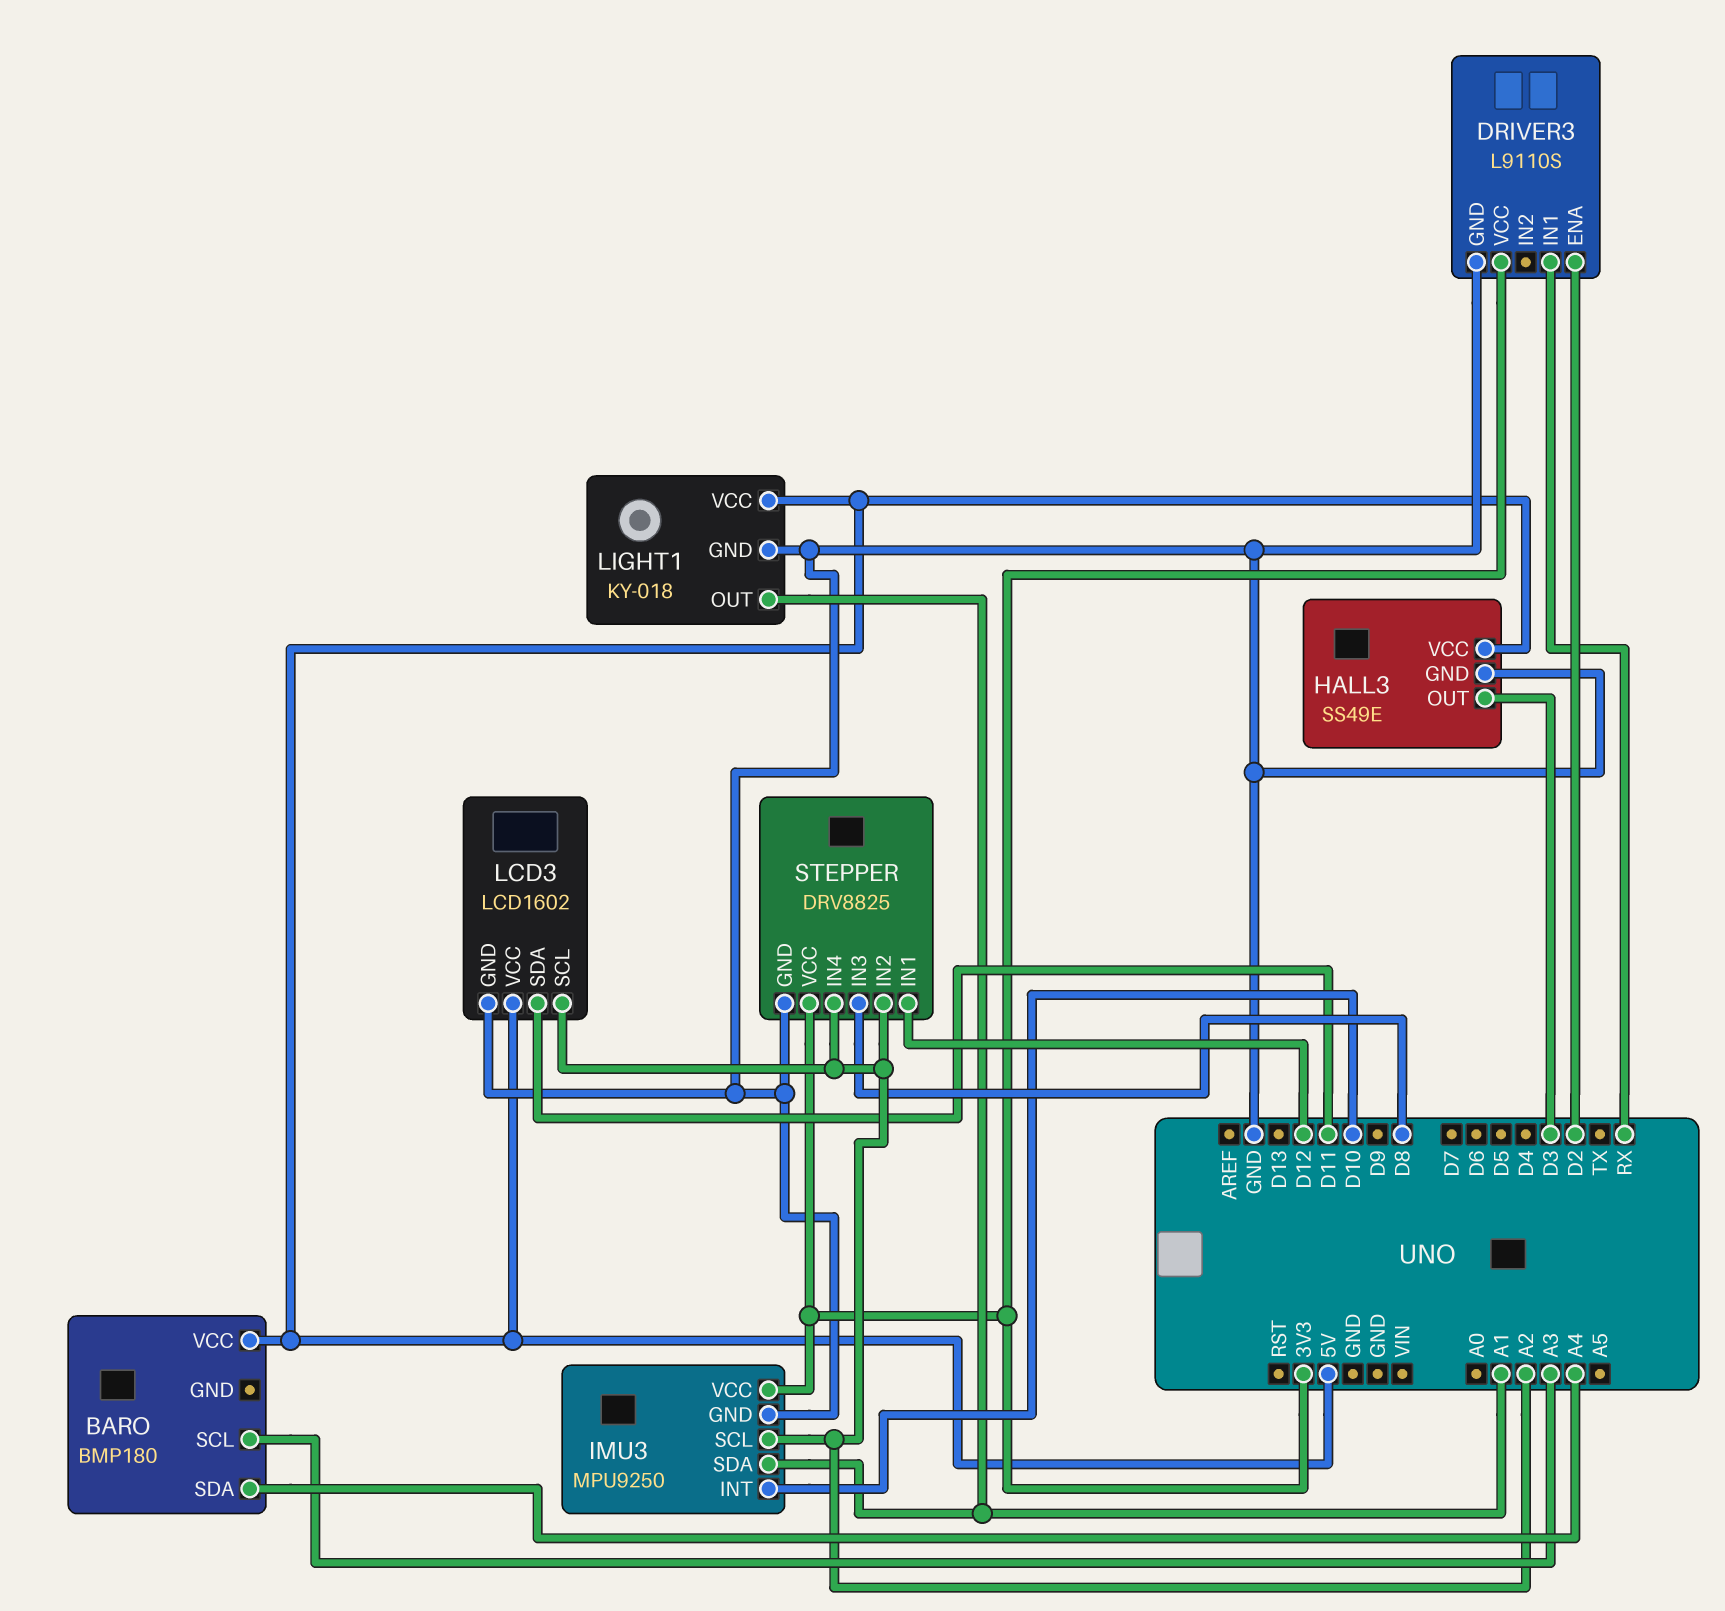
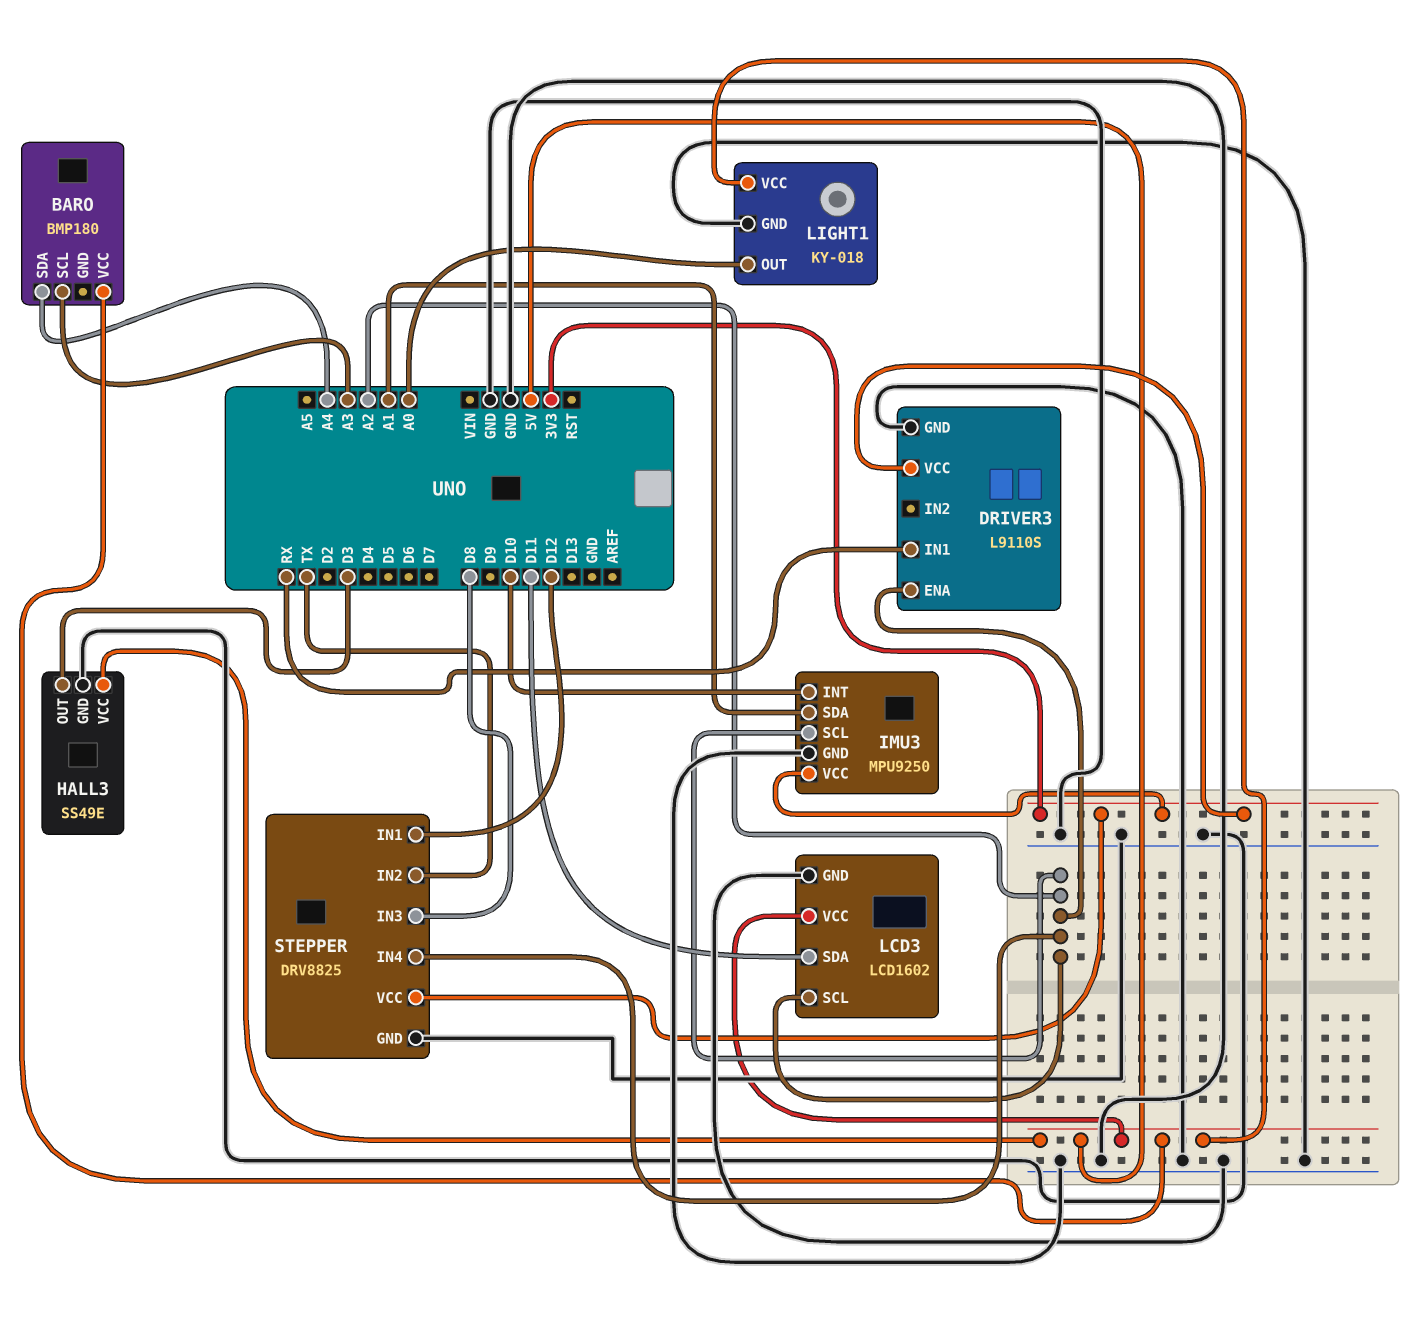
DRIVER3 pin ENA: D2 -> A2
LIGHT1 pin OUT: A1 -> A0
STEPPER pin IN2: A2 -> TX

